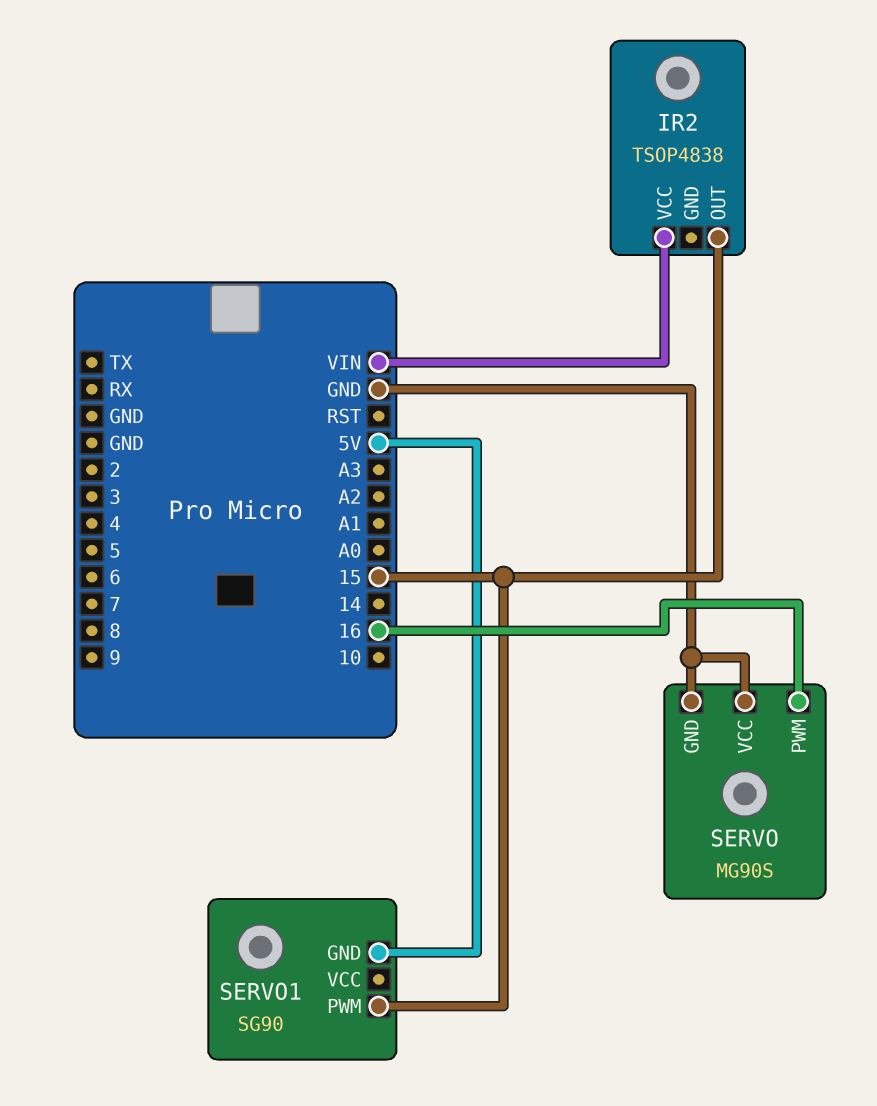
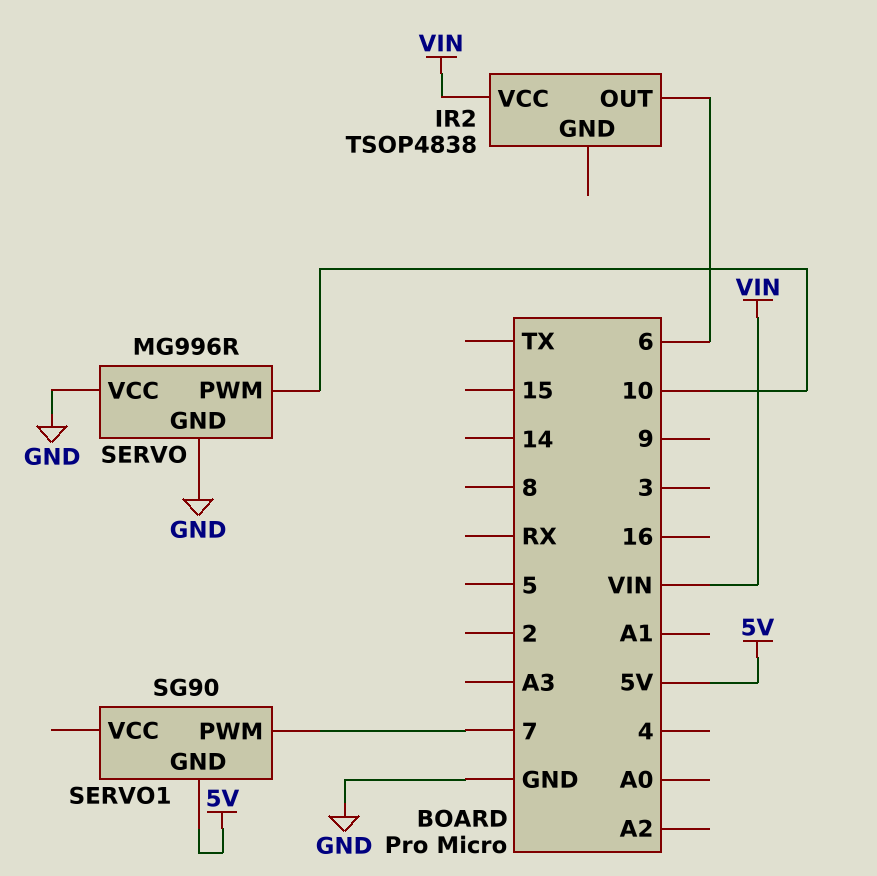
IR2 pin OUT: 15 -> 6
SERVO: MG90S -> MG996R
SERVO pin PWM: 16 -> 10
SERVO1 pin PWM: 15 -> 7

